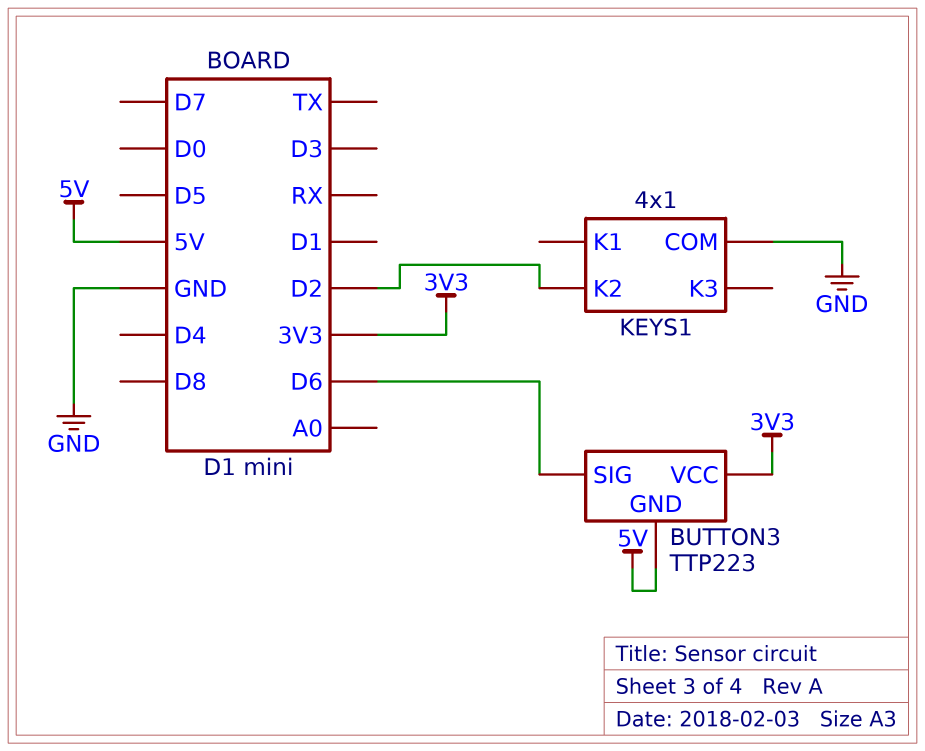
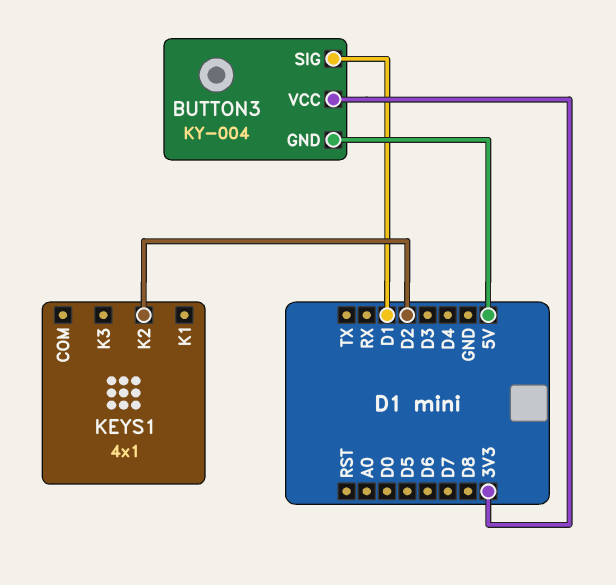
BUTTON3: TTP223 -> KY-004
BUTTON3 pin SIG: D6 -> D1
KEYS1 pin COM: GND -> none

